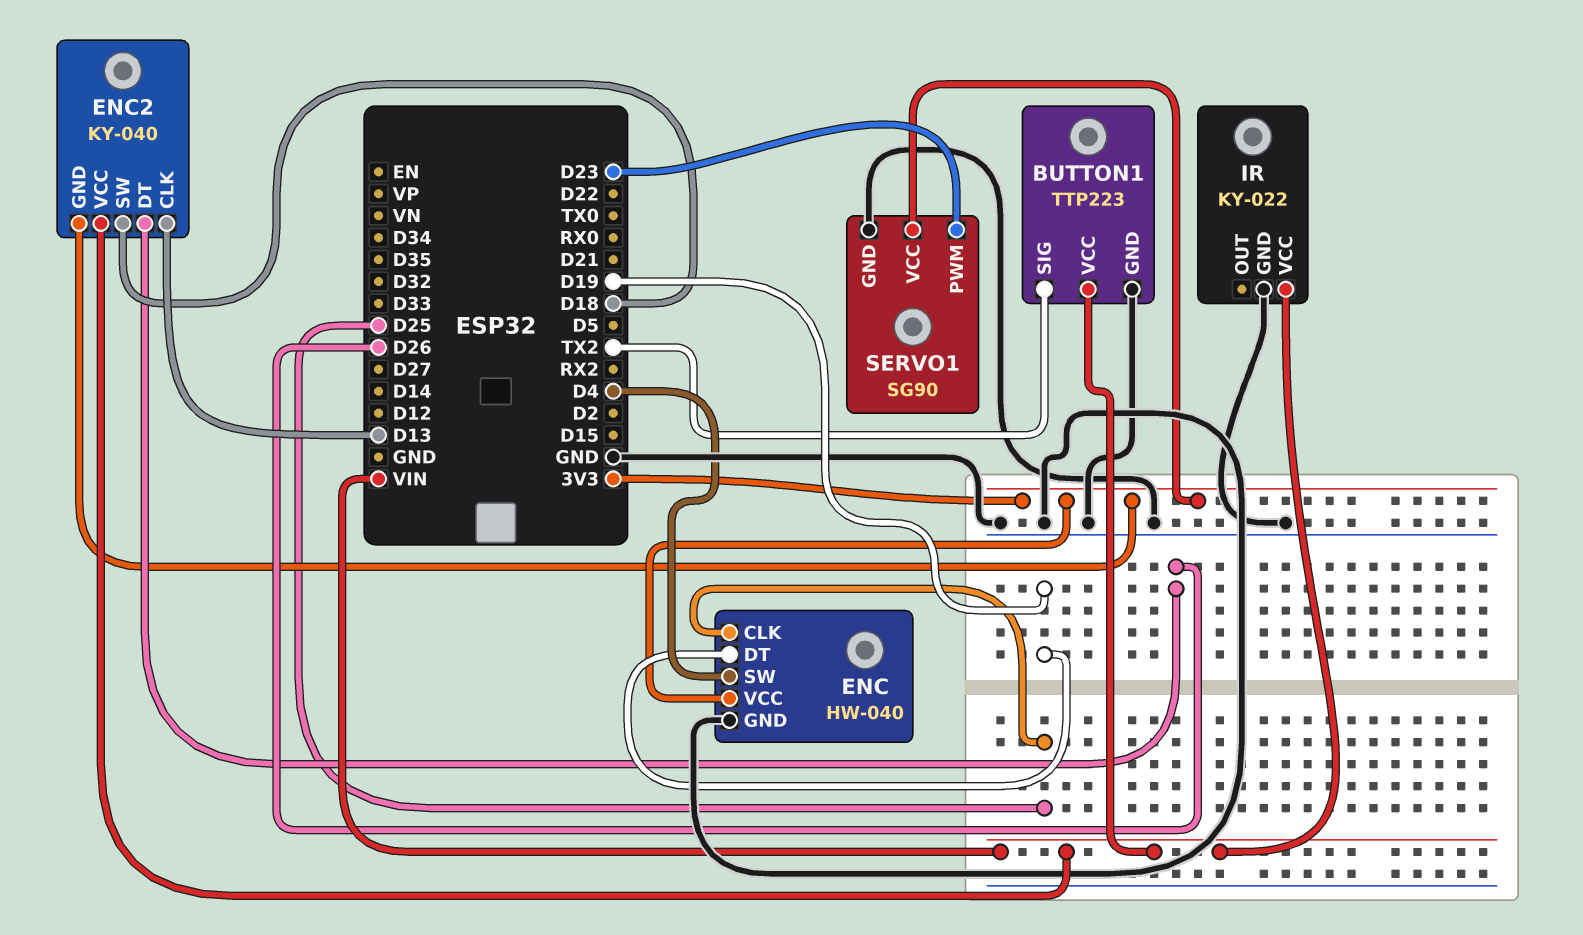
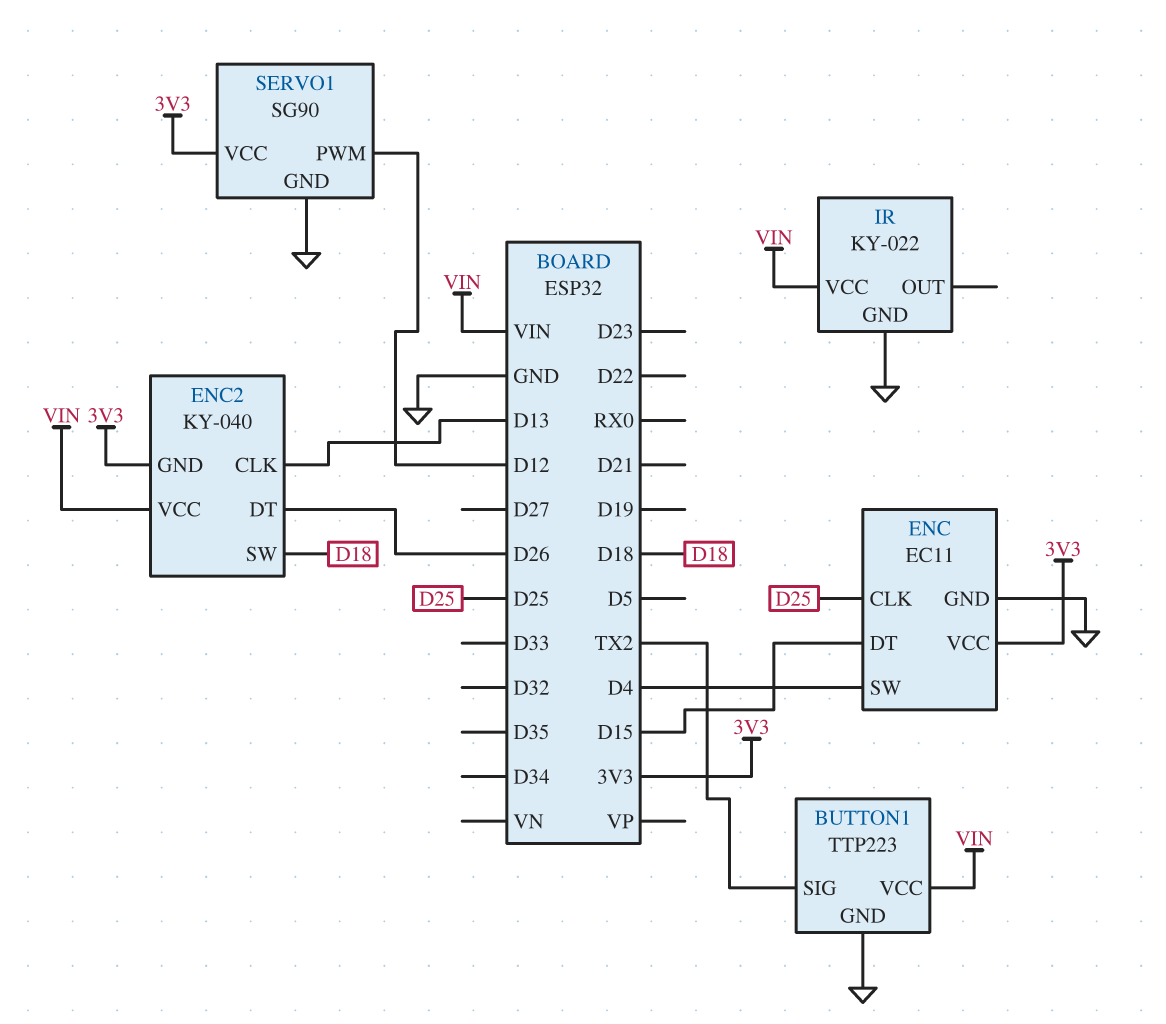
ENC: HW-040 -> EC11
ENC pin DT: D19 -> D15
SERVO1 pin PWM: D23 -> D12

